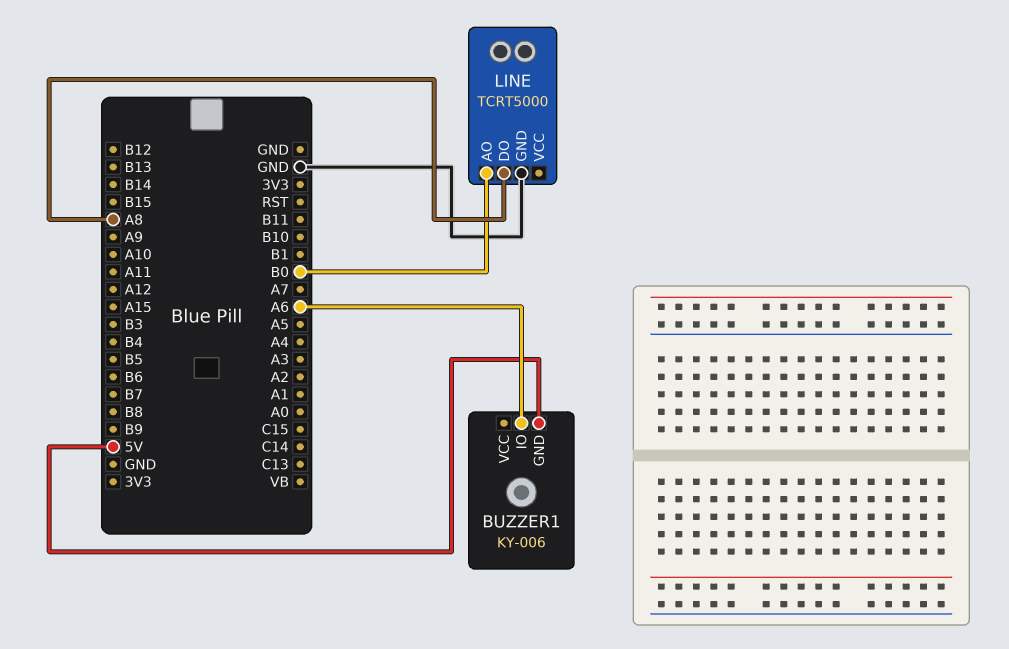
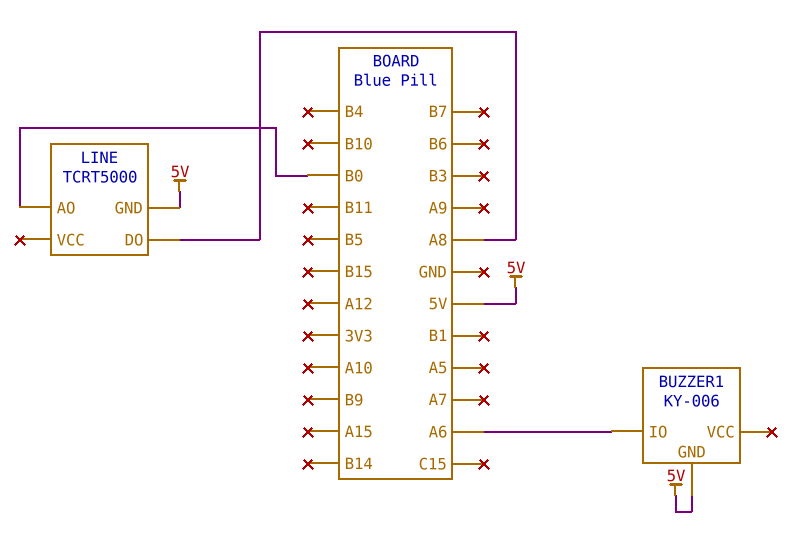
LINE pin GND: GND -> 5V

